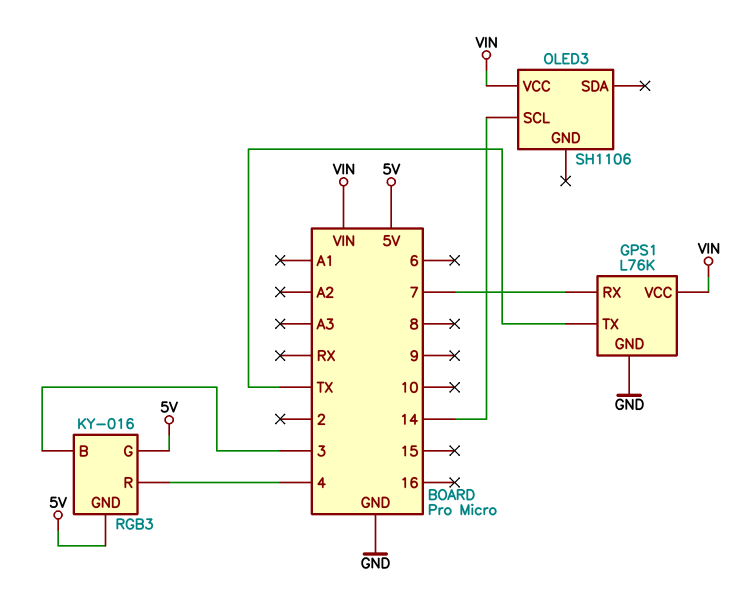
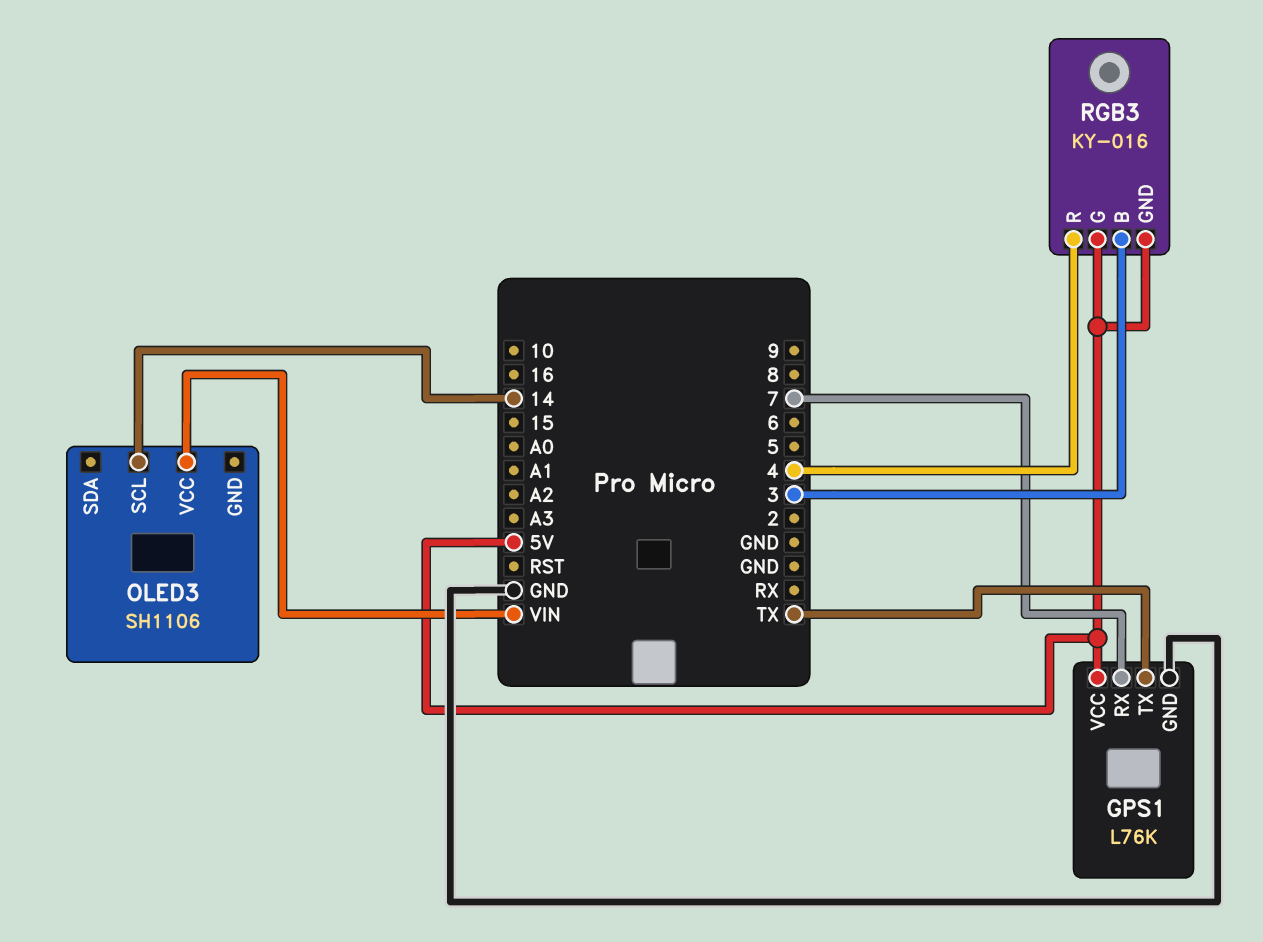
GPS1 pin VCC: VIN -> 5V

